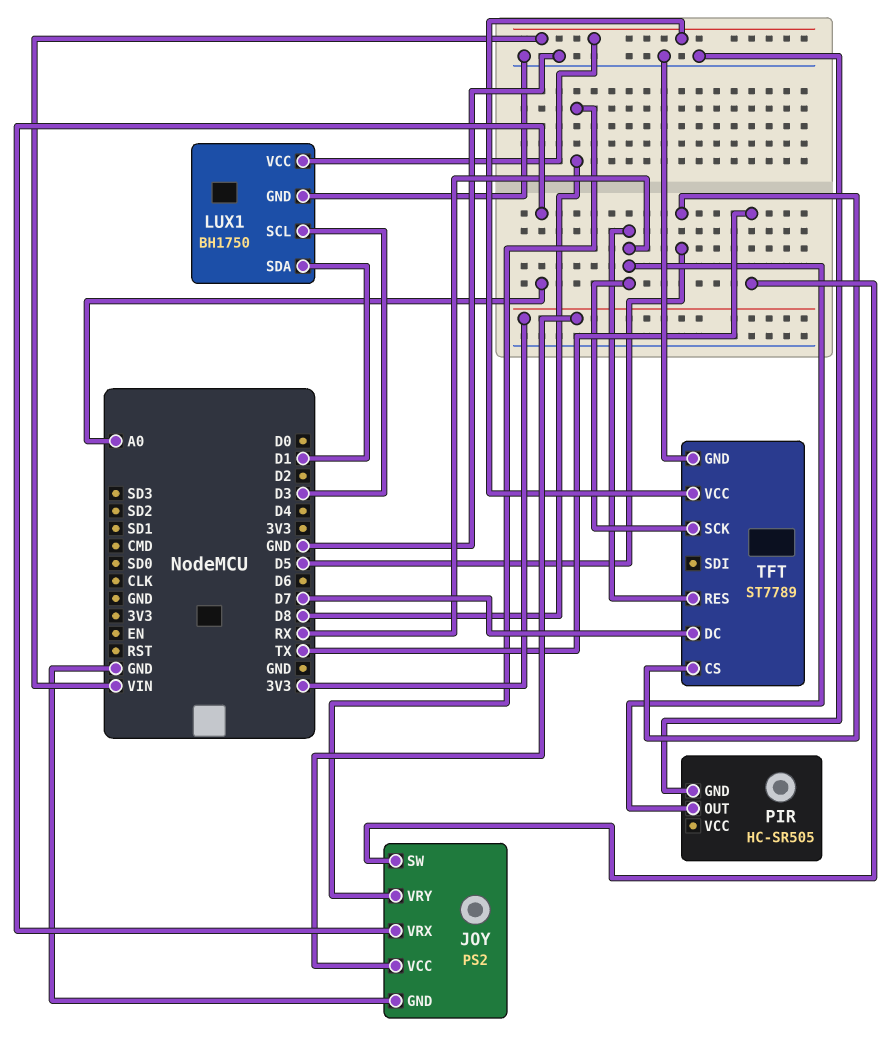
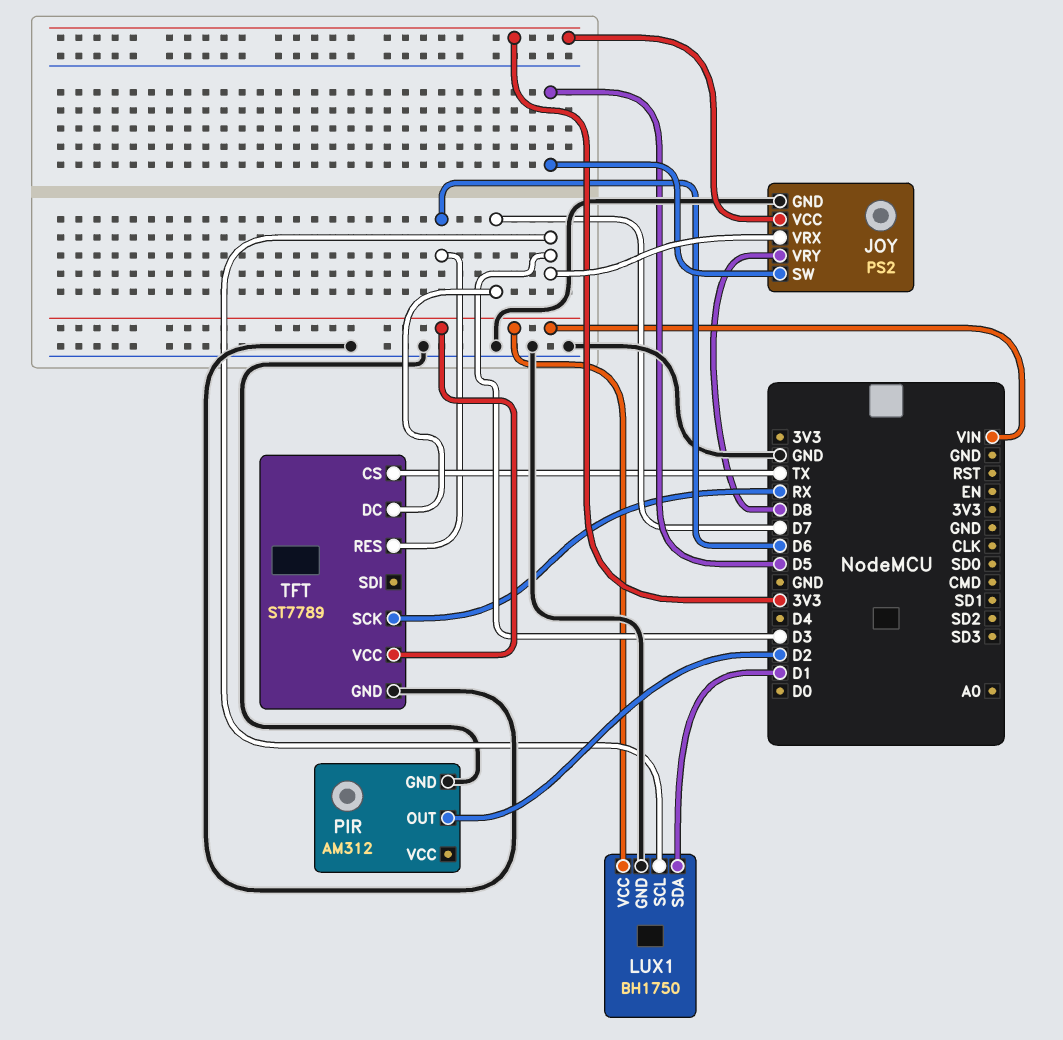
JOY pin SW: TX -> D5
JOY pin VRX: A0 -> D3
PIR: HC-SR505 -> AM312
PIR pin OUT: RX -> D2
TFT pin CS: D5 -> TX
TFT pin RES: RX -> D6

